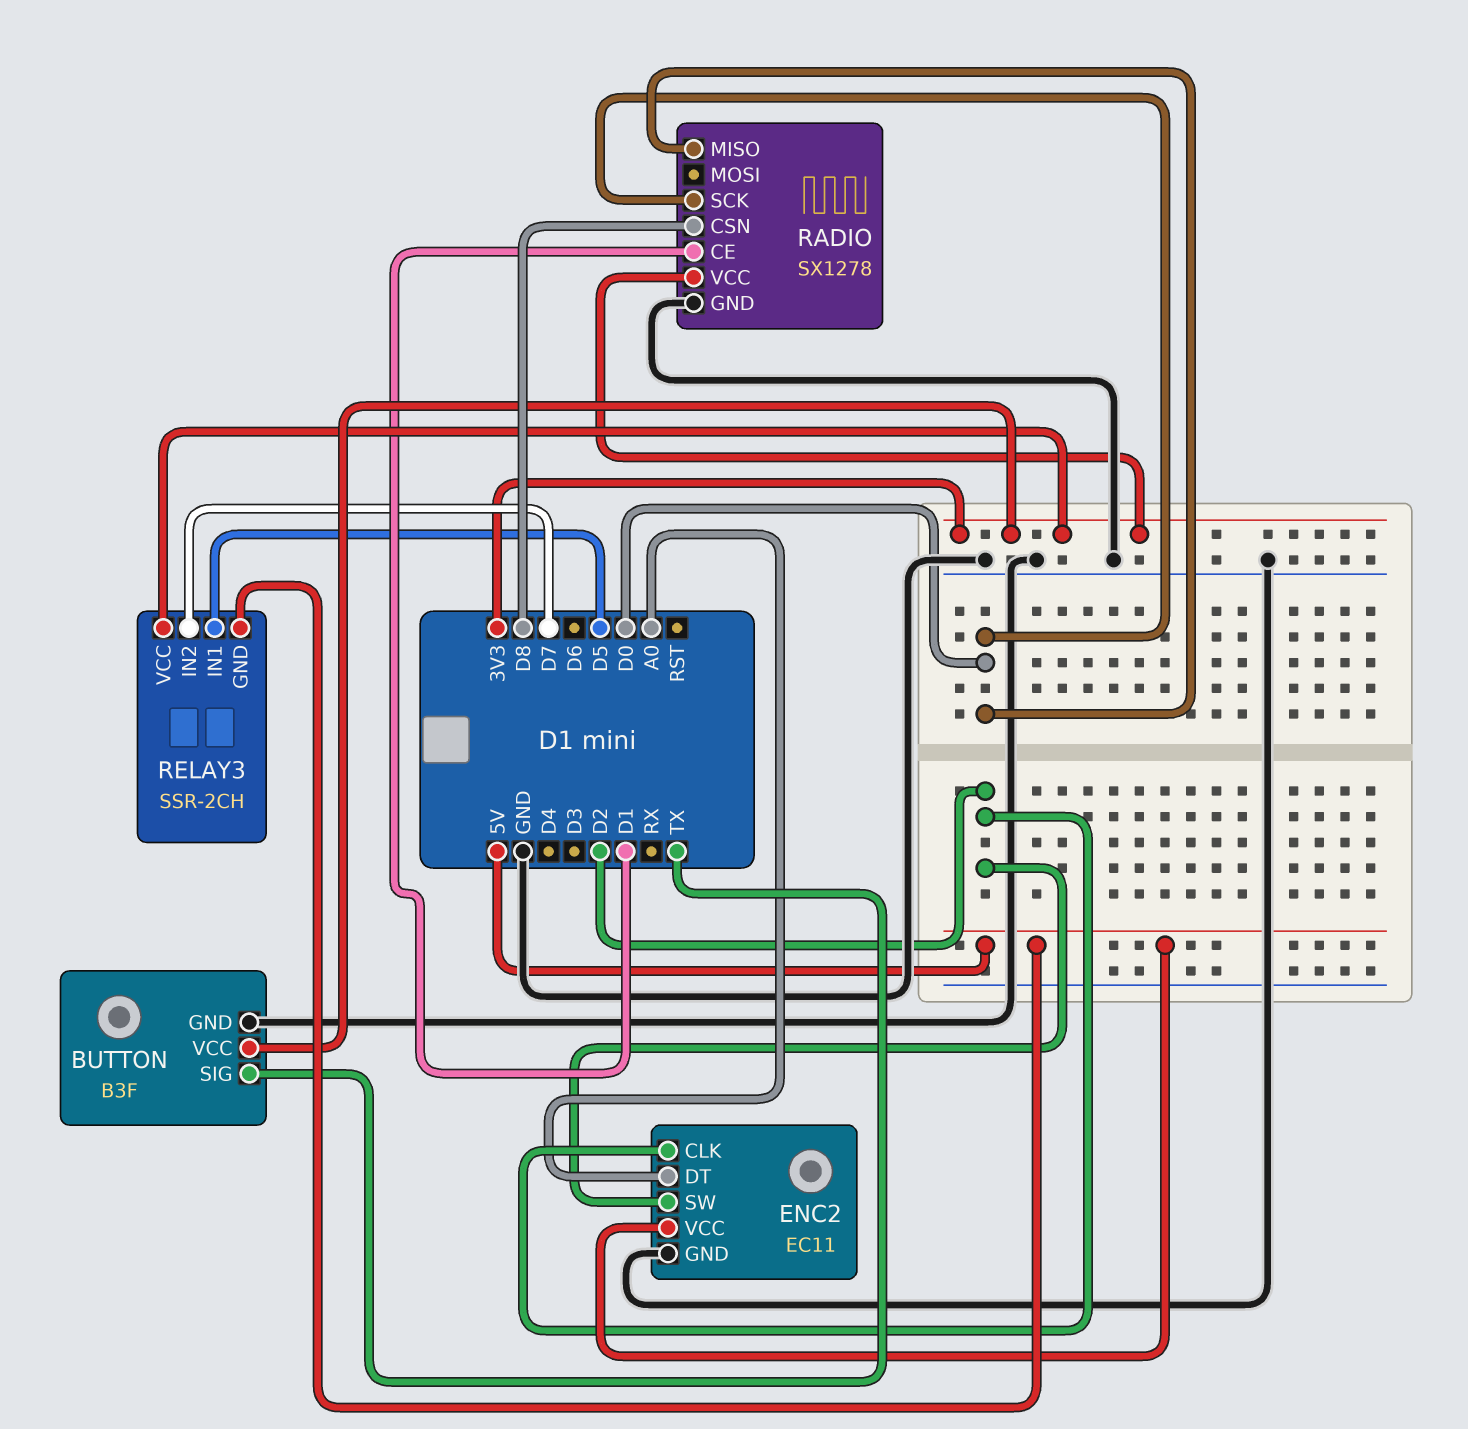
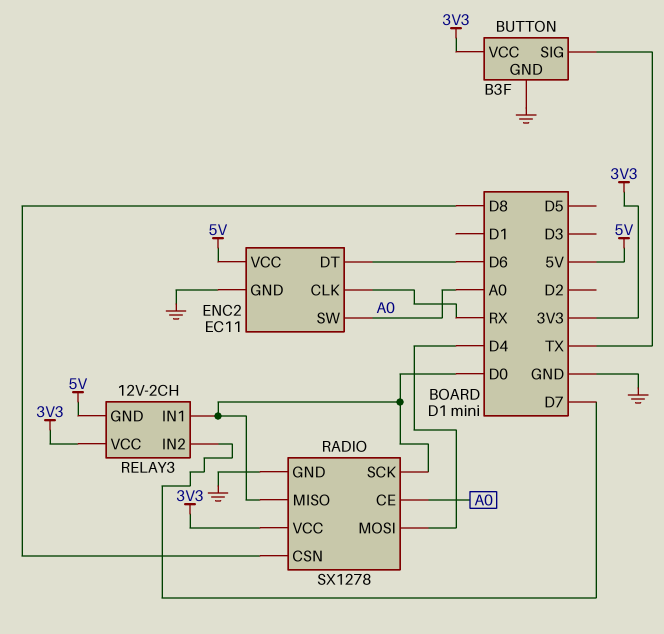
ENC2 pin CLK: D2 -> RX
ENC2 pin DT: A0 -> D6
ENC2 pin SW: D2 -> A0
RADIO pin CE: D1 -> A0
RADIO pin MOSI: none -> D4
RELAY3: SSR-2CH -> 12V-2CH
RELAY3 pin IN1: D5 -> D0

